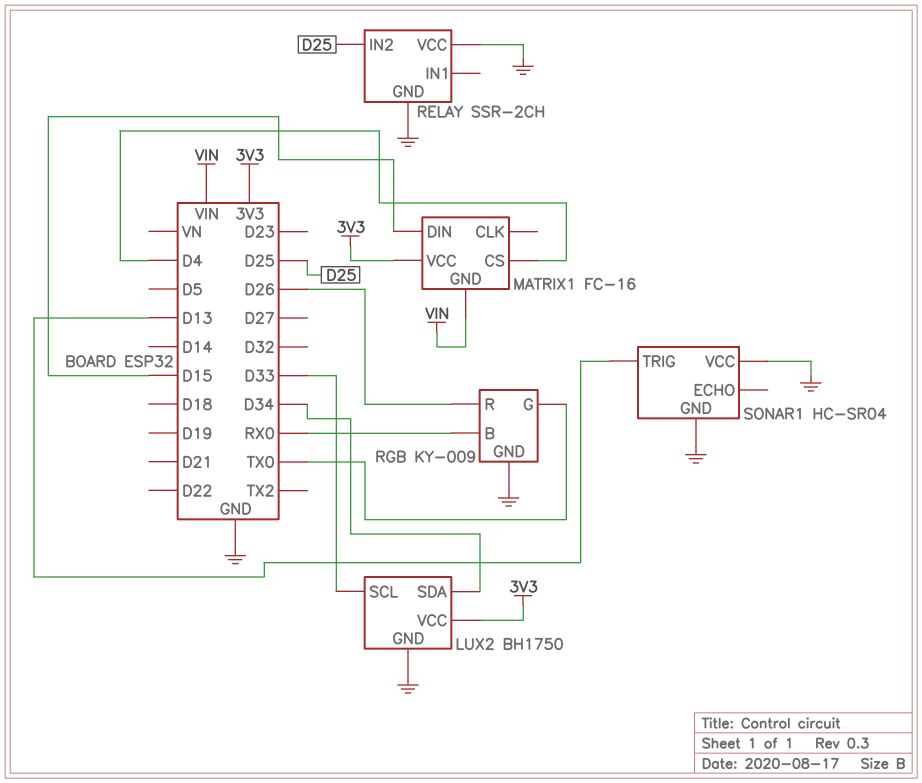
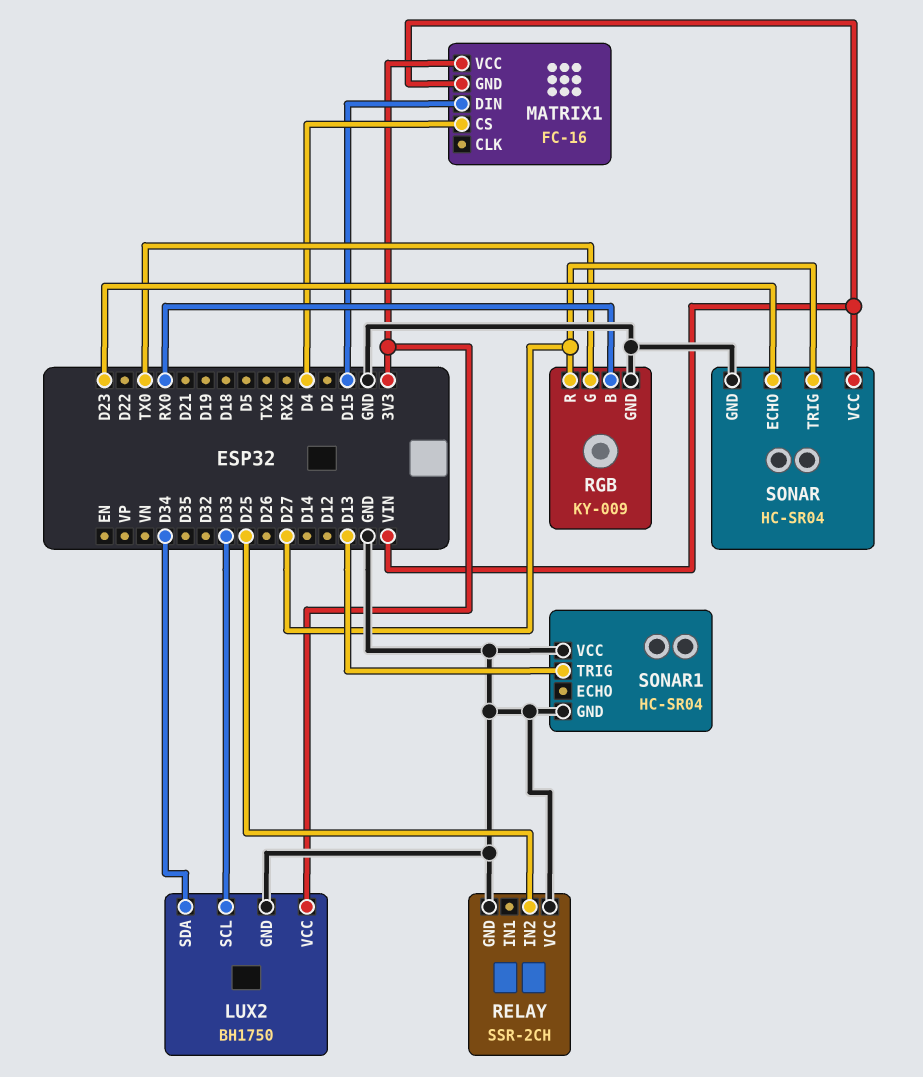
RGB pin R: D26 -> D27
SONAR: none -> HC-SR04
SONAR pin ECHO: none -> D23
SONAR pin GND: none -> GND
SONAR pin TRIG: none -> D27
SONAR pin VCC: none -> VIN

